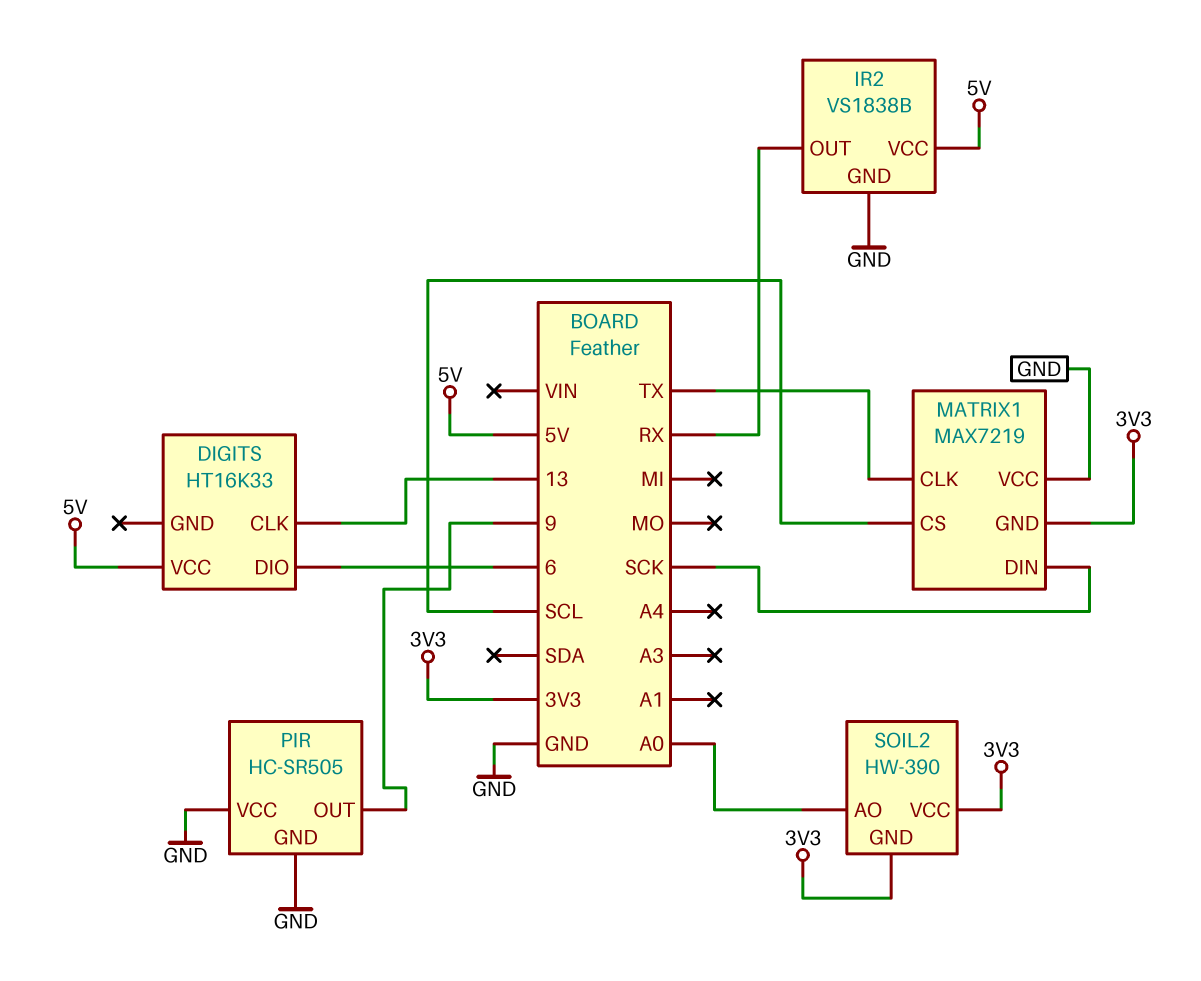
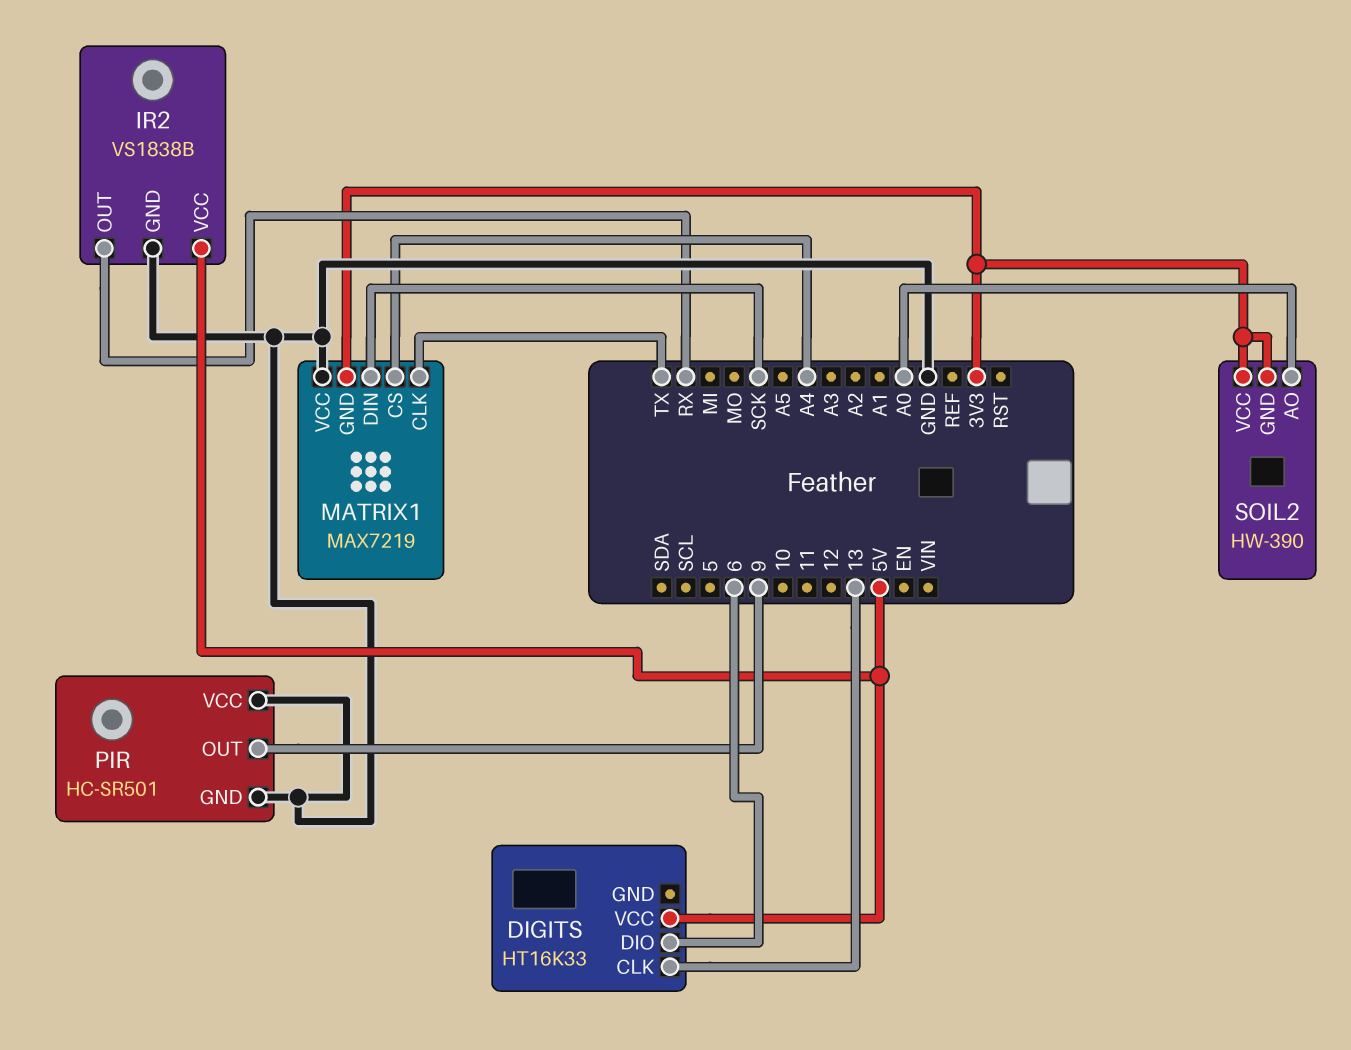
MATRIX1 pin CS: SCL -> A4
PIR: HC-SR505 -> HC-SR501

